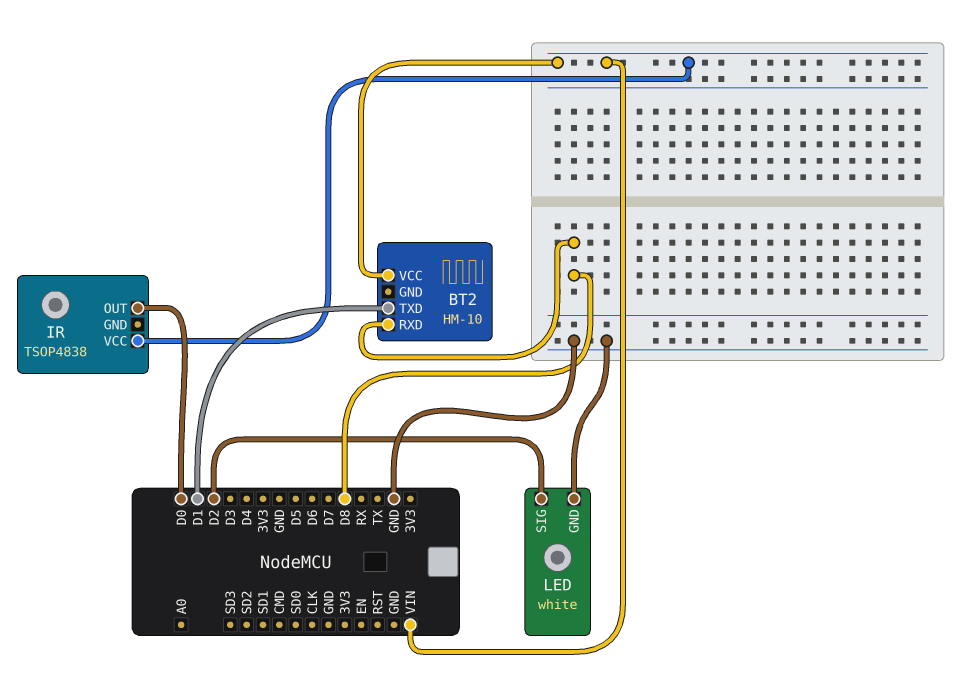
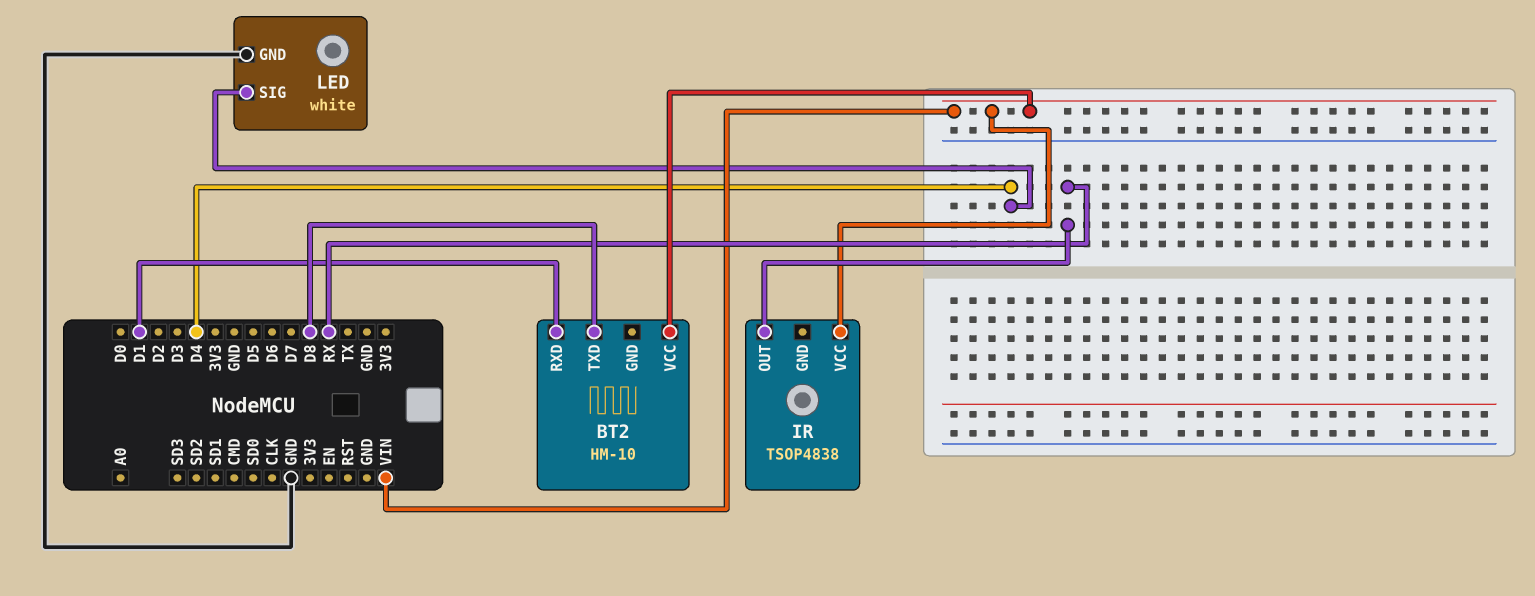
BT2 pin RXD: D8 -> D1
BT2 pin TXD: D1 -> D8
IR pin OUT: D0 -> RX
LED pin SIG: D2 -> D4

